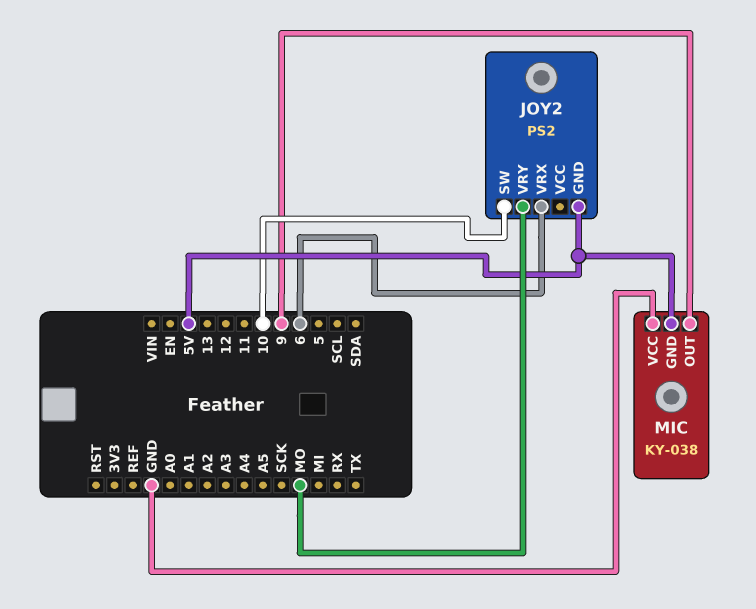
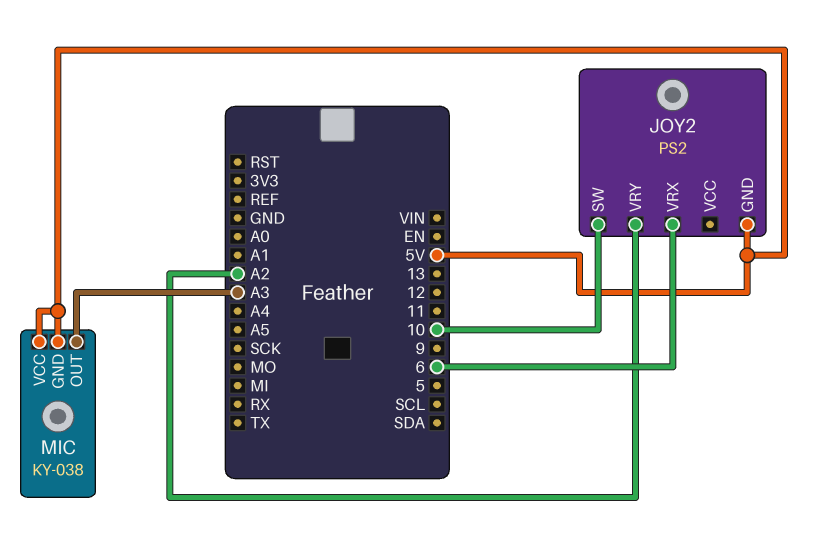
JOY2 pin VRY: MO -> A2
MIC pin OUT: 9 -> A3
MIC pin VCC: GND -> 5V

